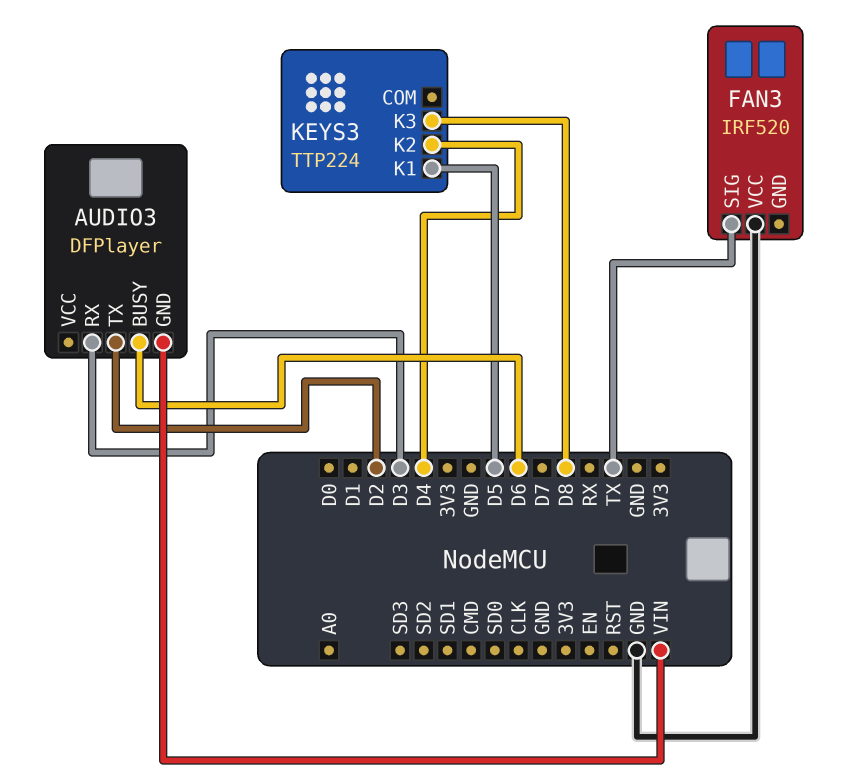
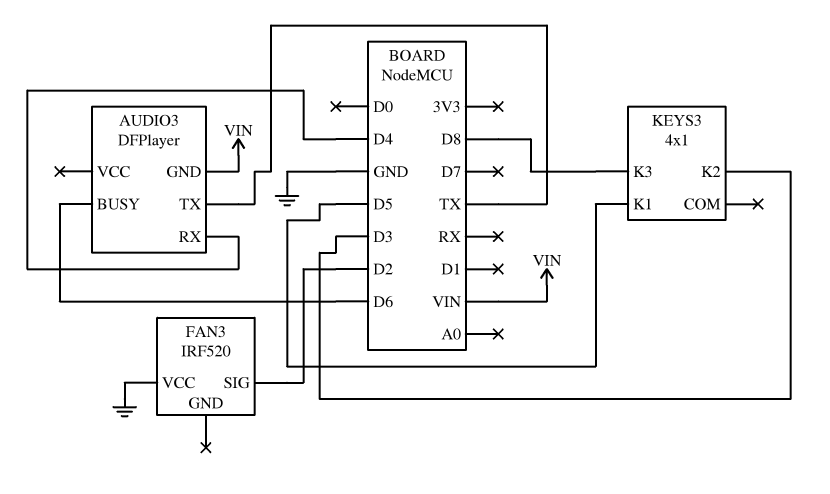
AUDIO3 pin RX: D3 -> D4
AUDIO3 pin TX: D2 -> TX
FAN3 pin SIG: TX -> D2
KEYS3: TTP224 -> 4x1
KEYS3 pin K2: D4 -> D3

